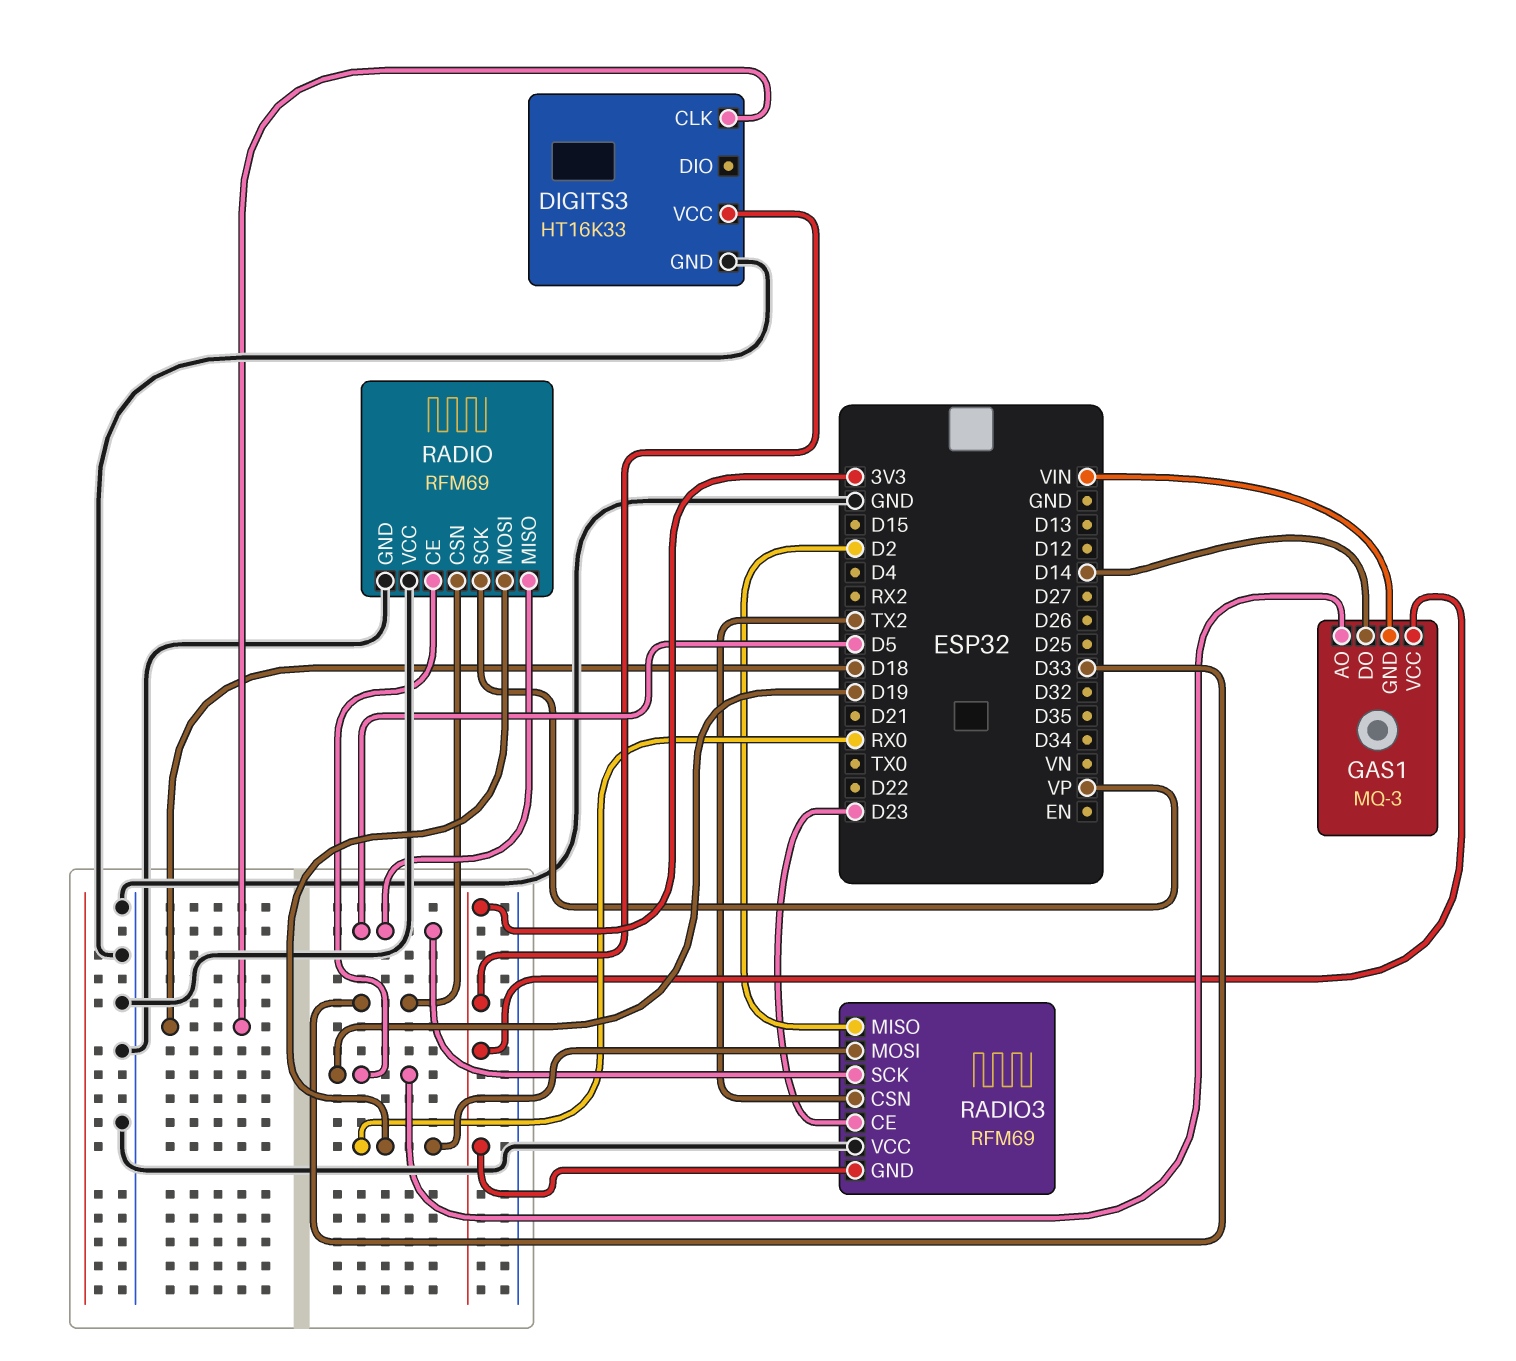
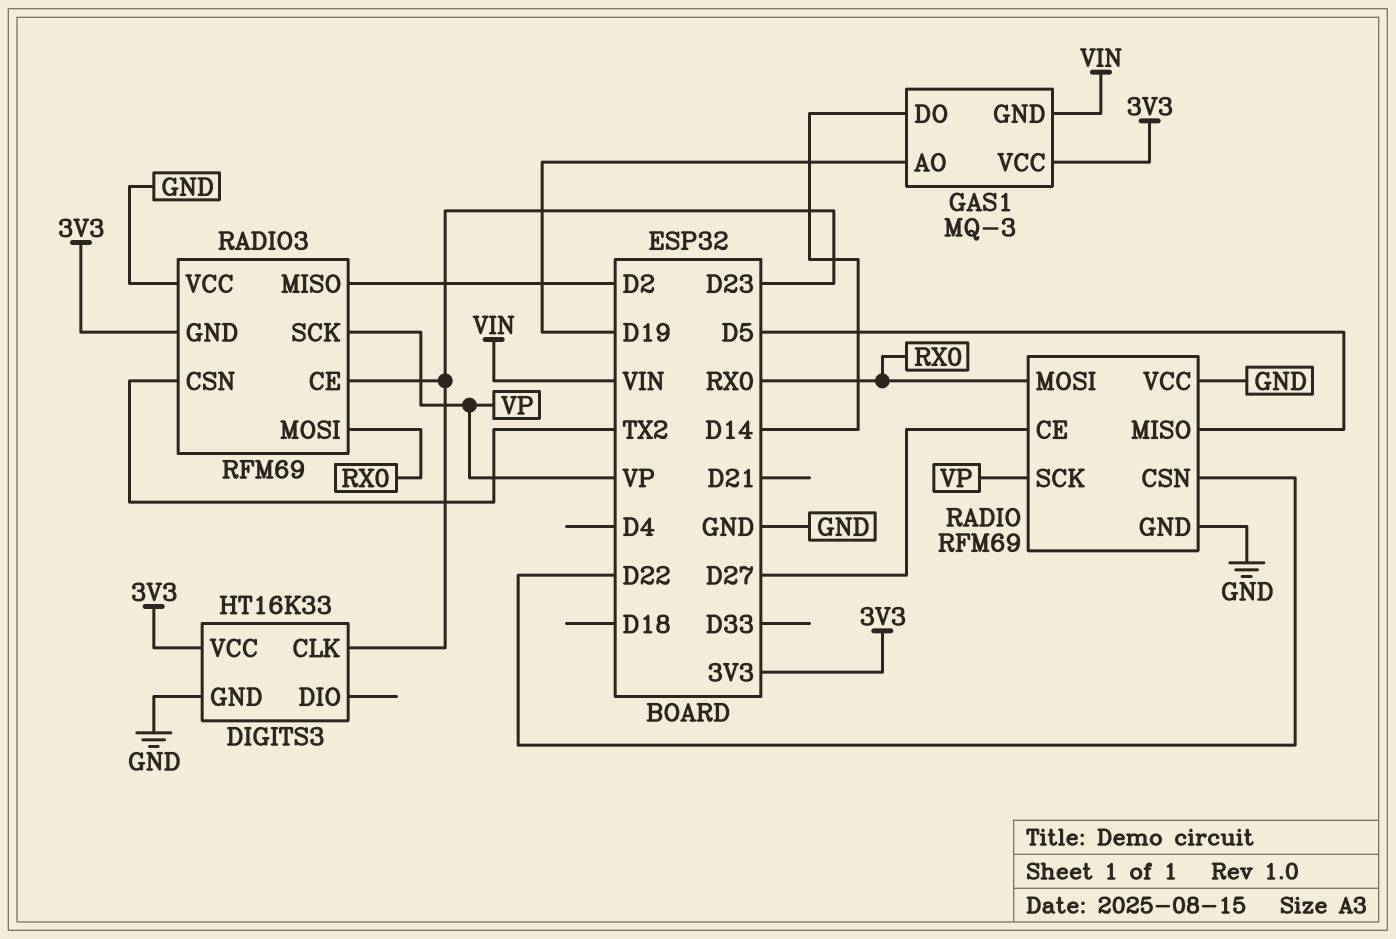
DIGITS3 pin CLK: D18 -> D23
RADIO pin CE: D19 -> D27
RADIO pin CSN: D33 -> D22
RADIO3 pin SCK: D5 -> VP

